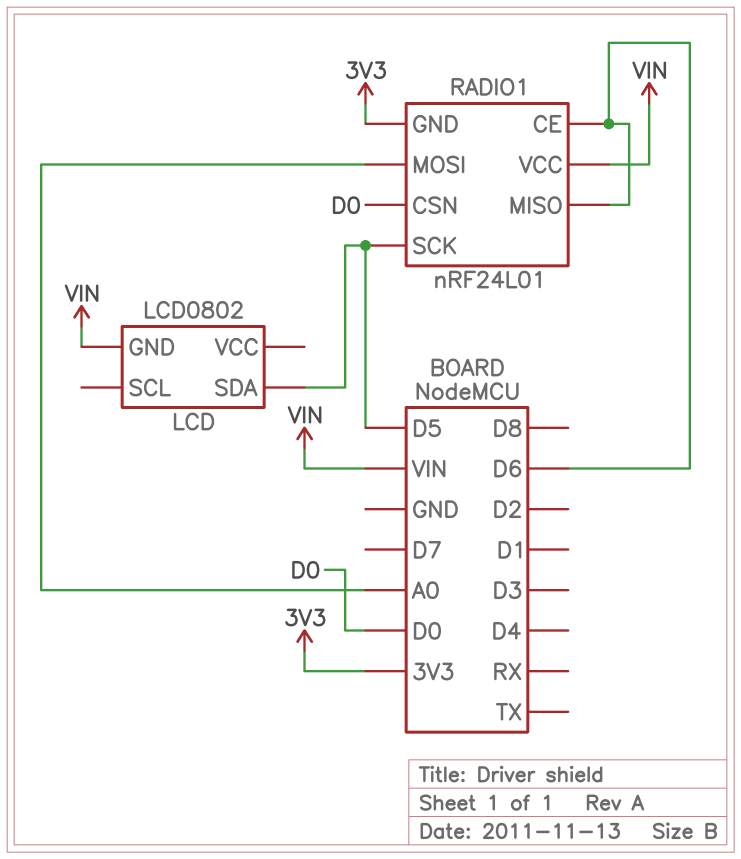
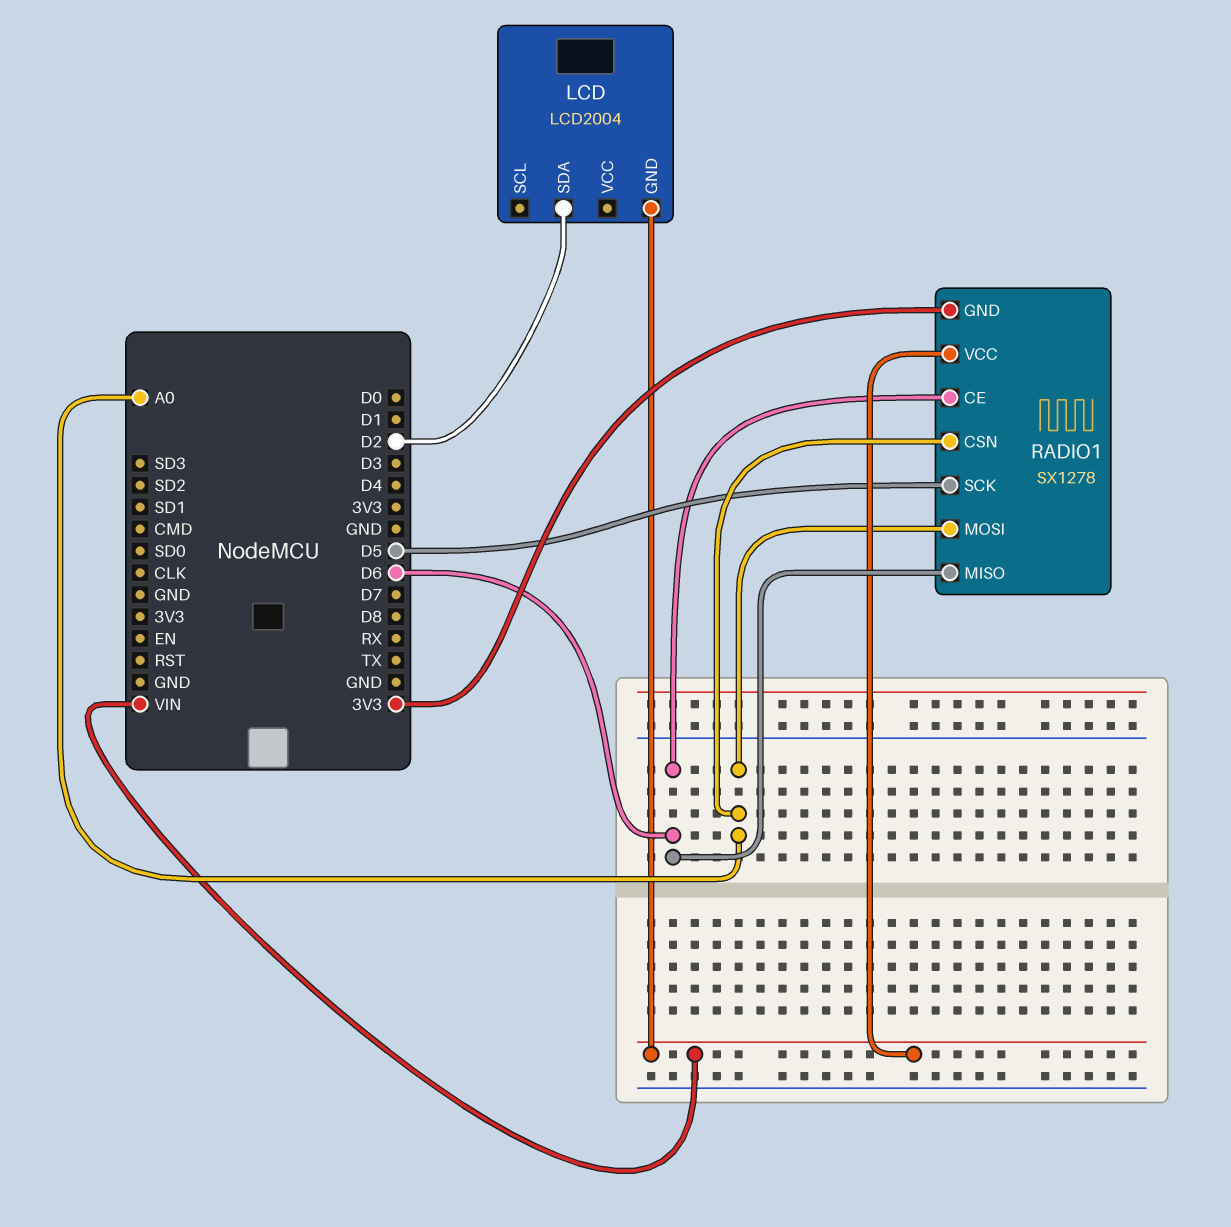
LCD: LCD0802 -> LCD2004
LCD pin SDA: D5 -> D2
RADIO1: nRF24L01 -> SX1278
RADIO1 pin CSN: D0 -> A0

